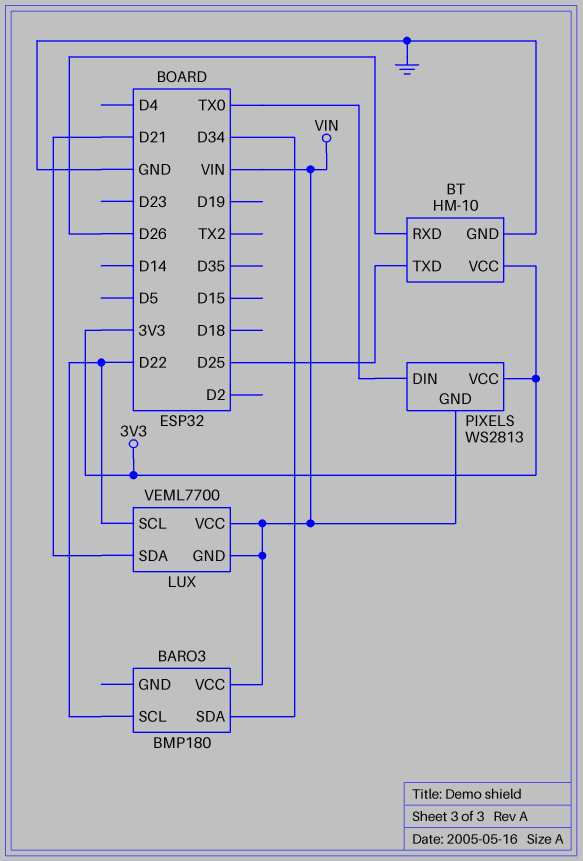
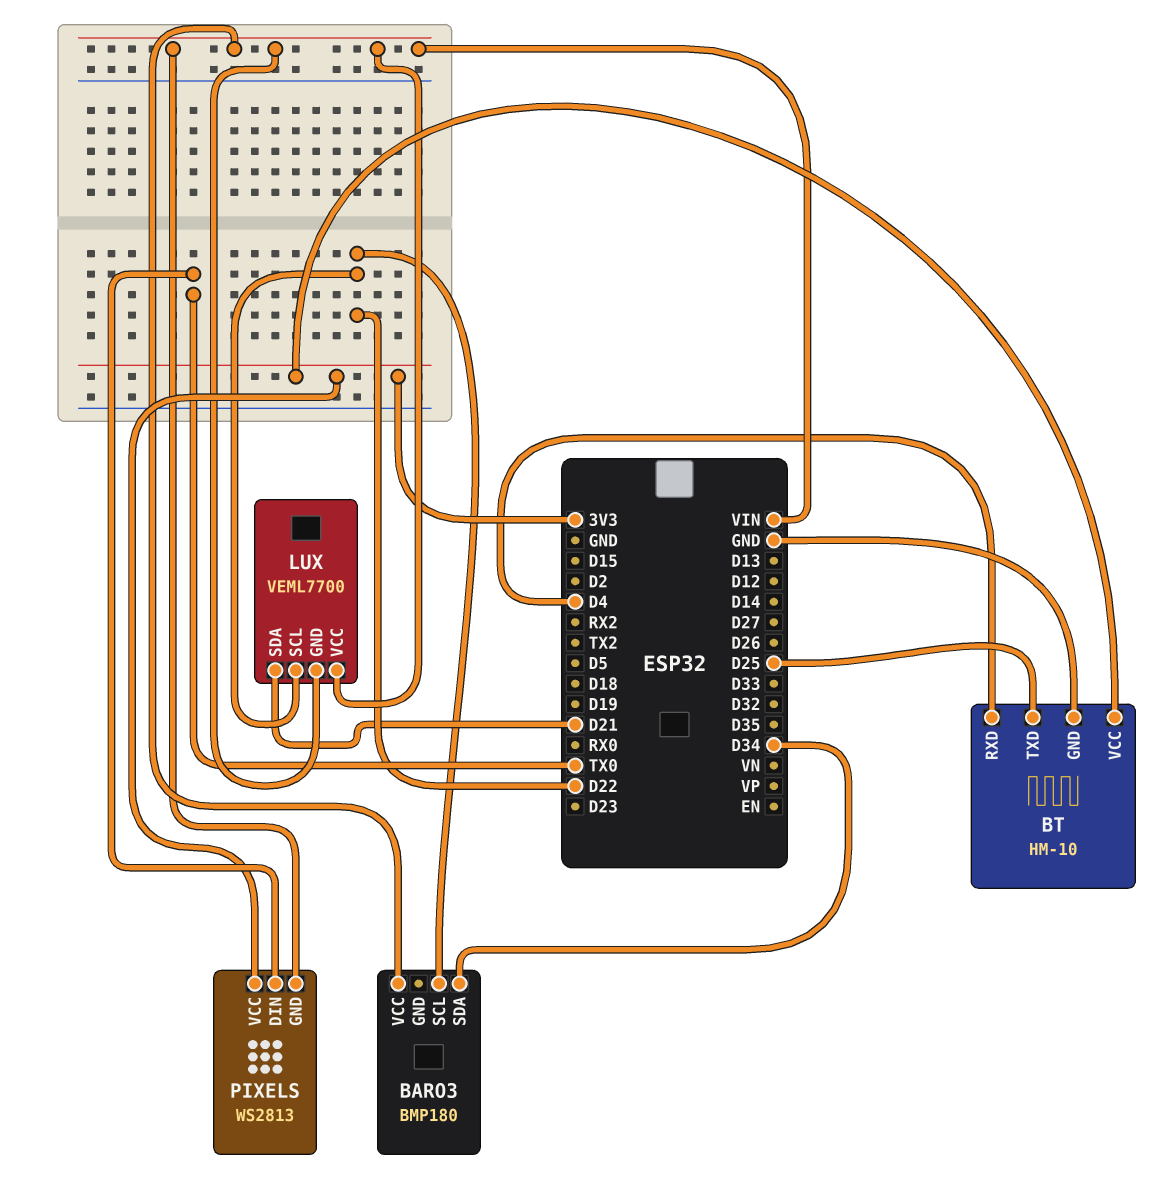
BT pin RXD: D26 -> D4

